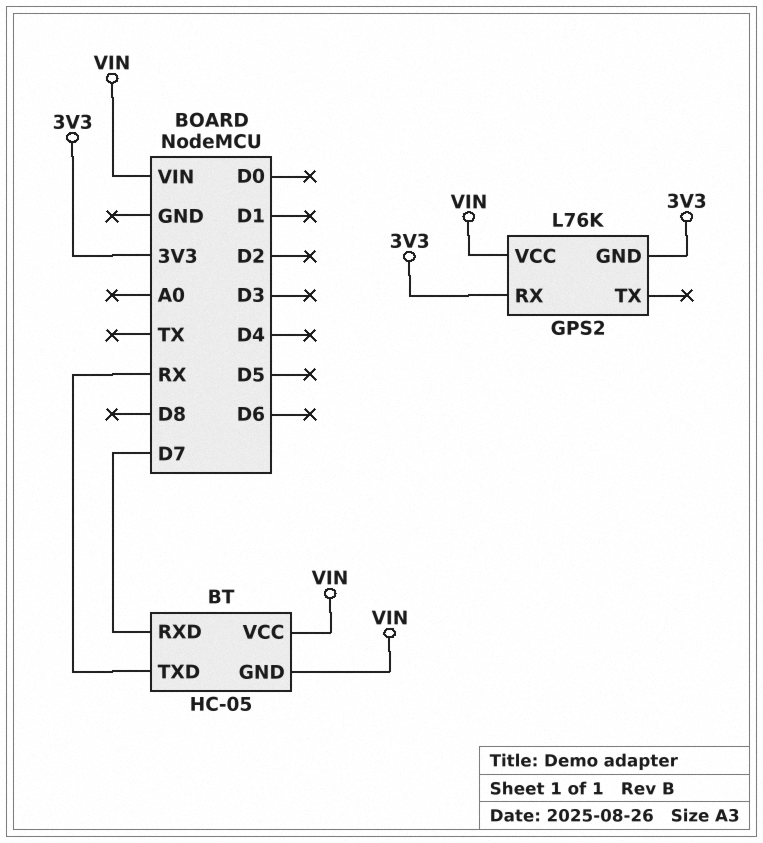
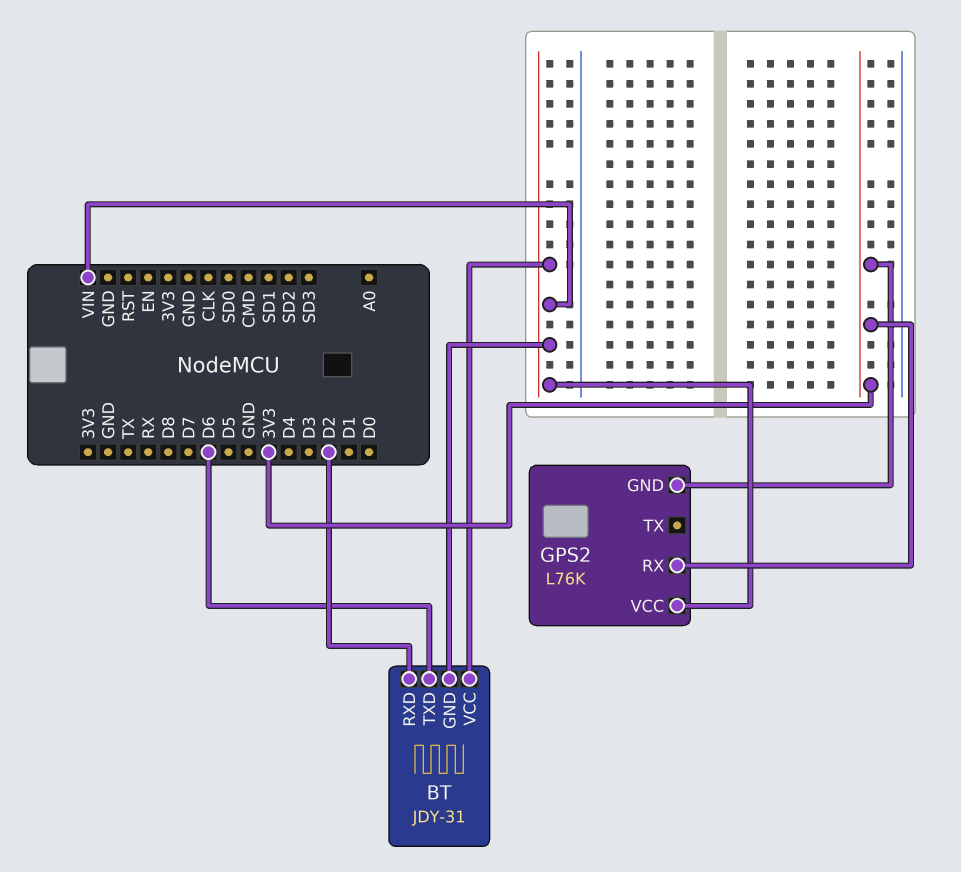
BT: HC-05 -> JDY-31
BT pin RXD: D7 -> D2
BT pin TXD: RX -> D6

